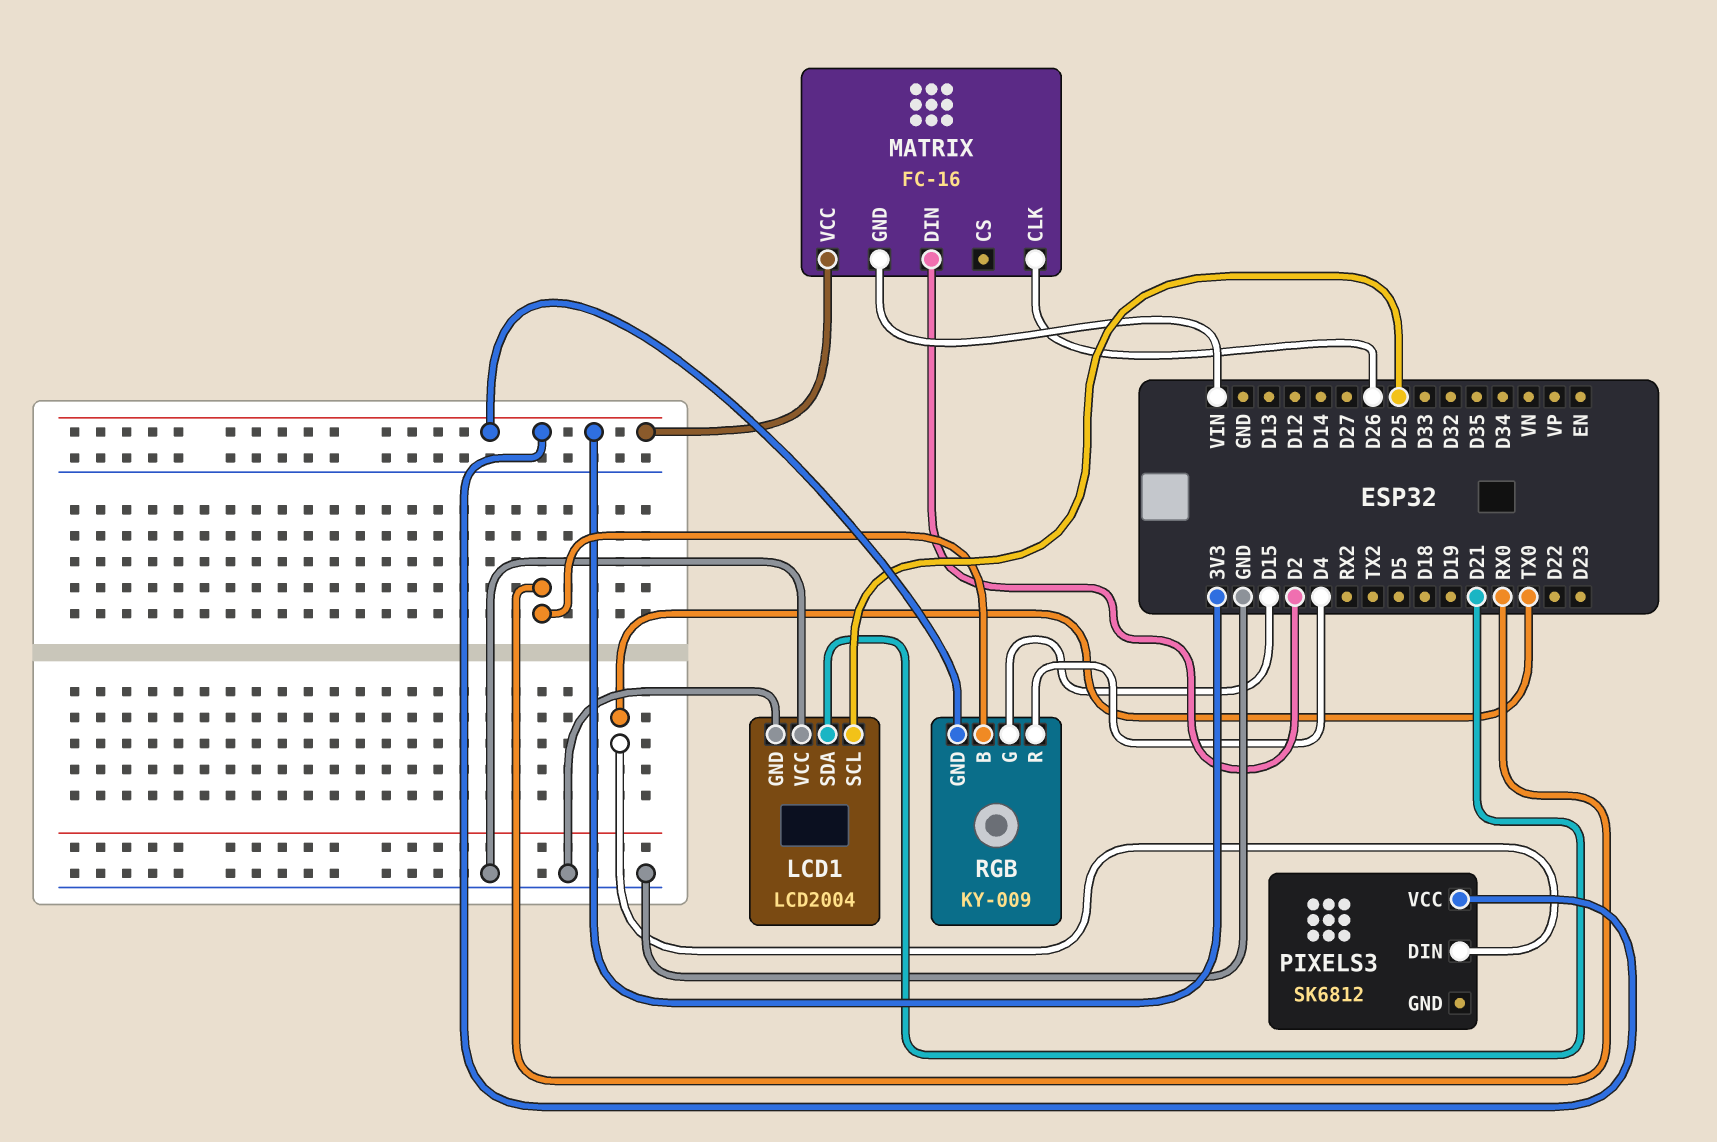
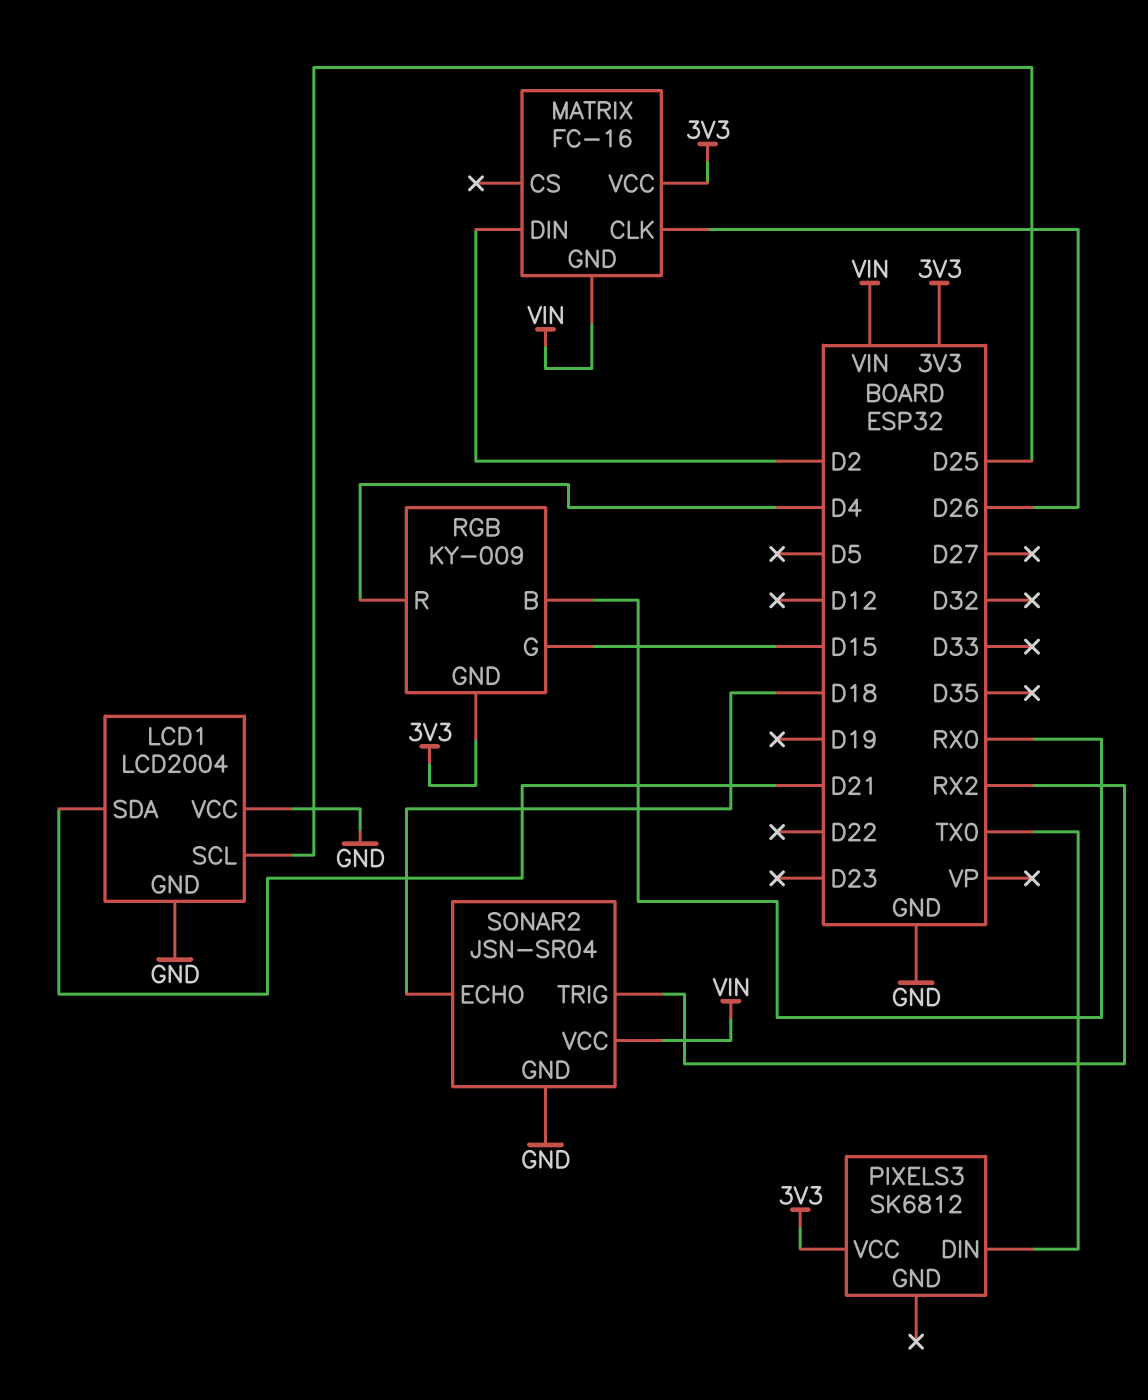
SONAR2: none -> JSN-SR04
SONAR2 pin ECHO: none -> D18
SONAR2 pin GND: none -> GND
SONAR2 pin TRIG: none -> RX2
SONAR2 pin VCC: none -> VIN

